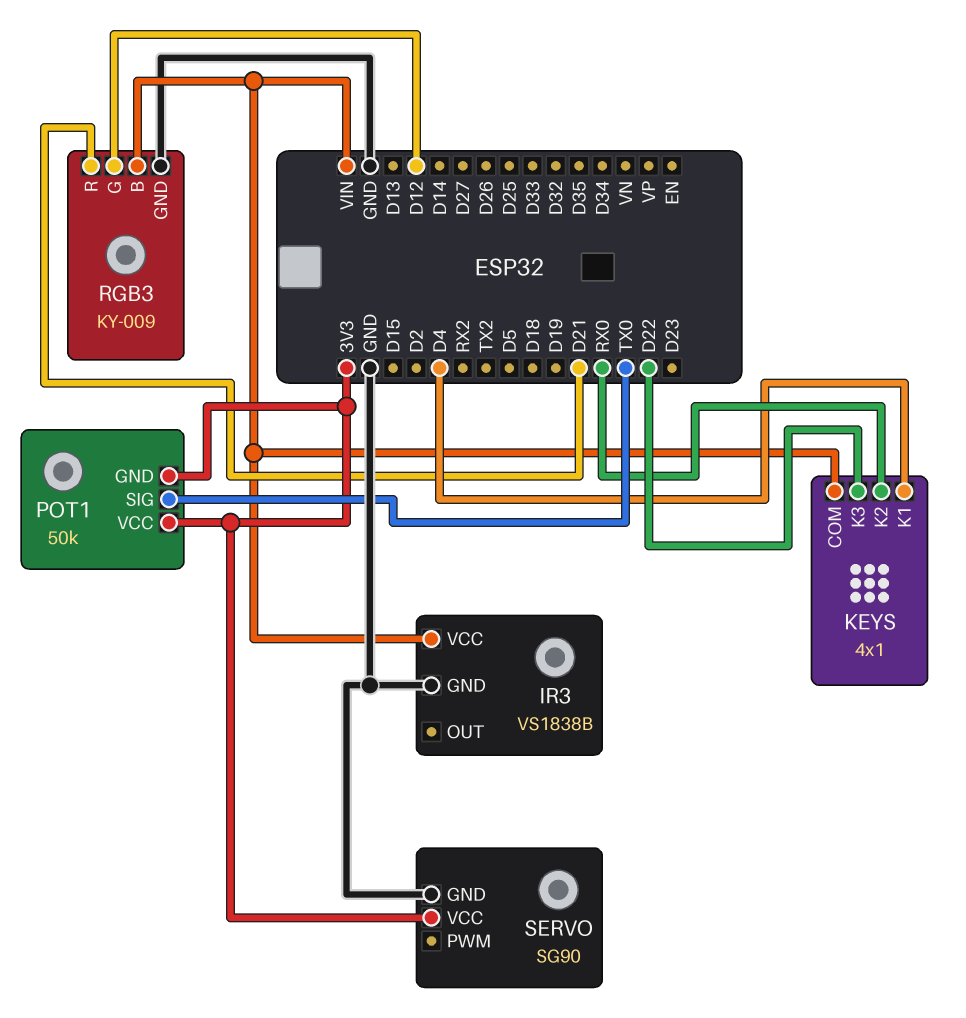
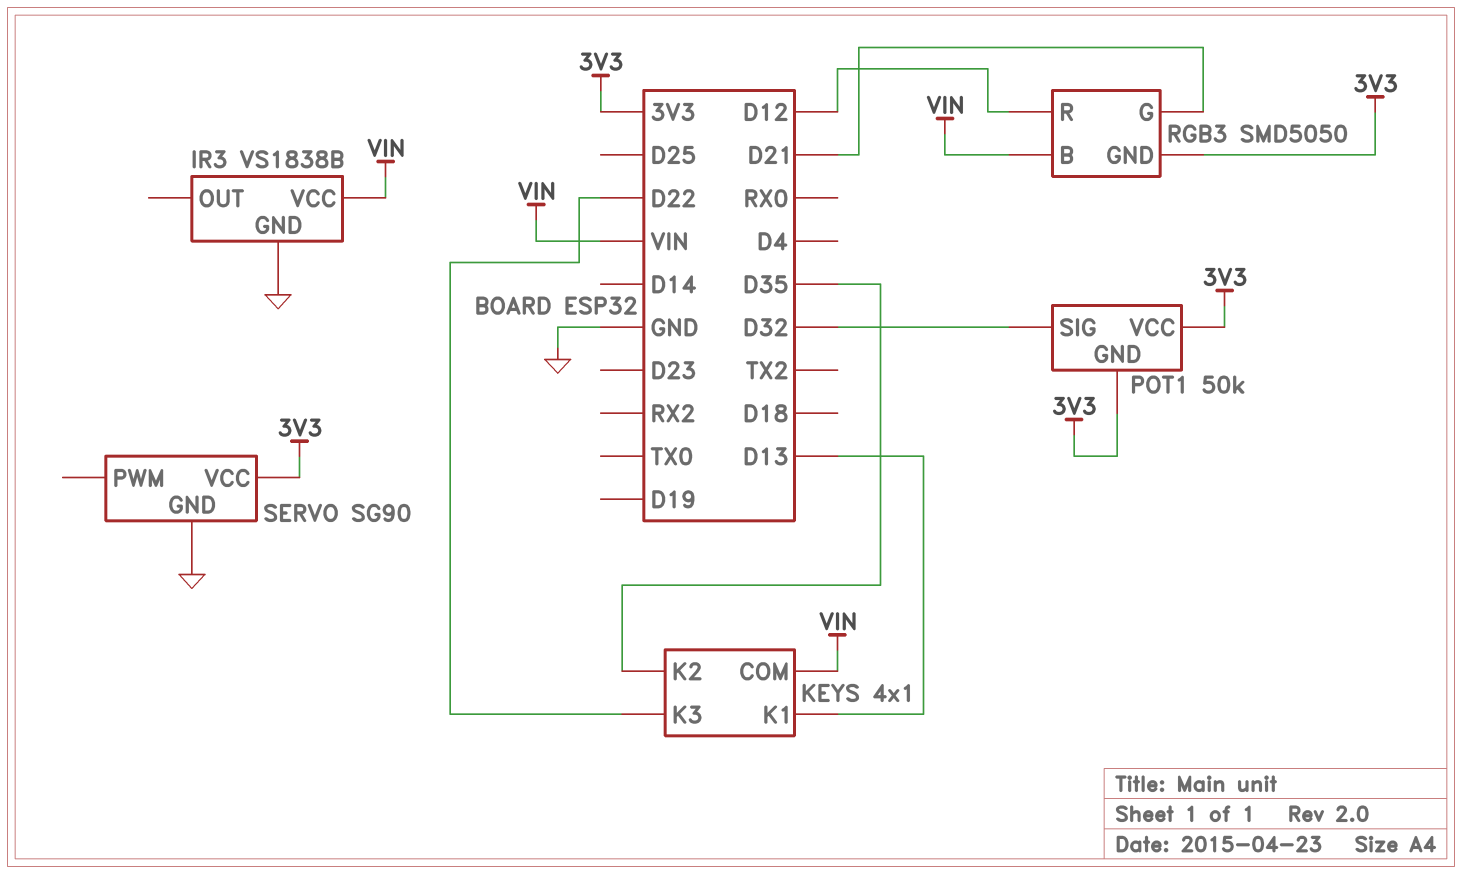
KEYS pin K1: D4 -> D13
KEYS pin K2: RX0 -> D35
POT1 pin SIG: TX0 -> D32
RGB3: KY-009 -> SMD5050
RGB3 pin G: D12 -> D21
RGB3 pin GND: GND -> 3V3
RGB3 pin R: D21 -> D12

